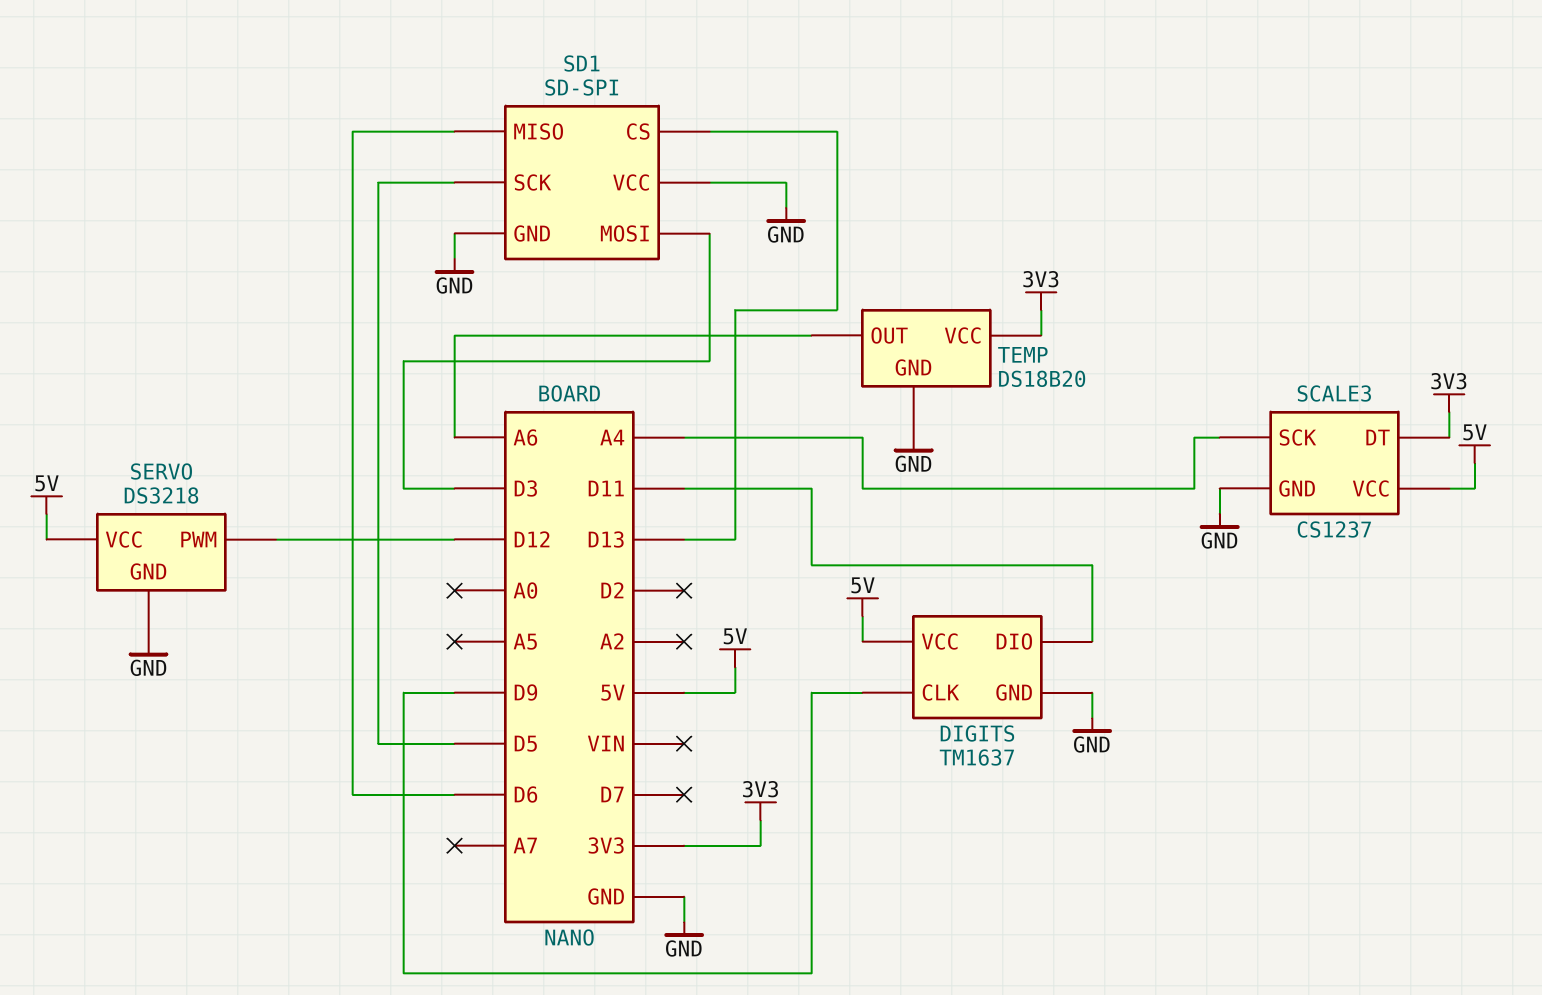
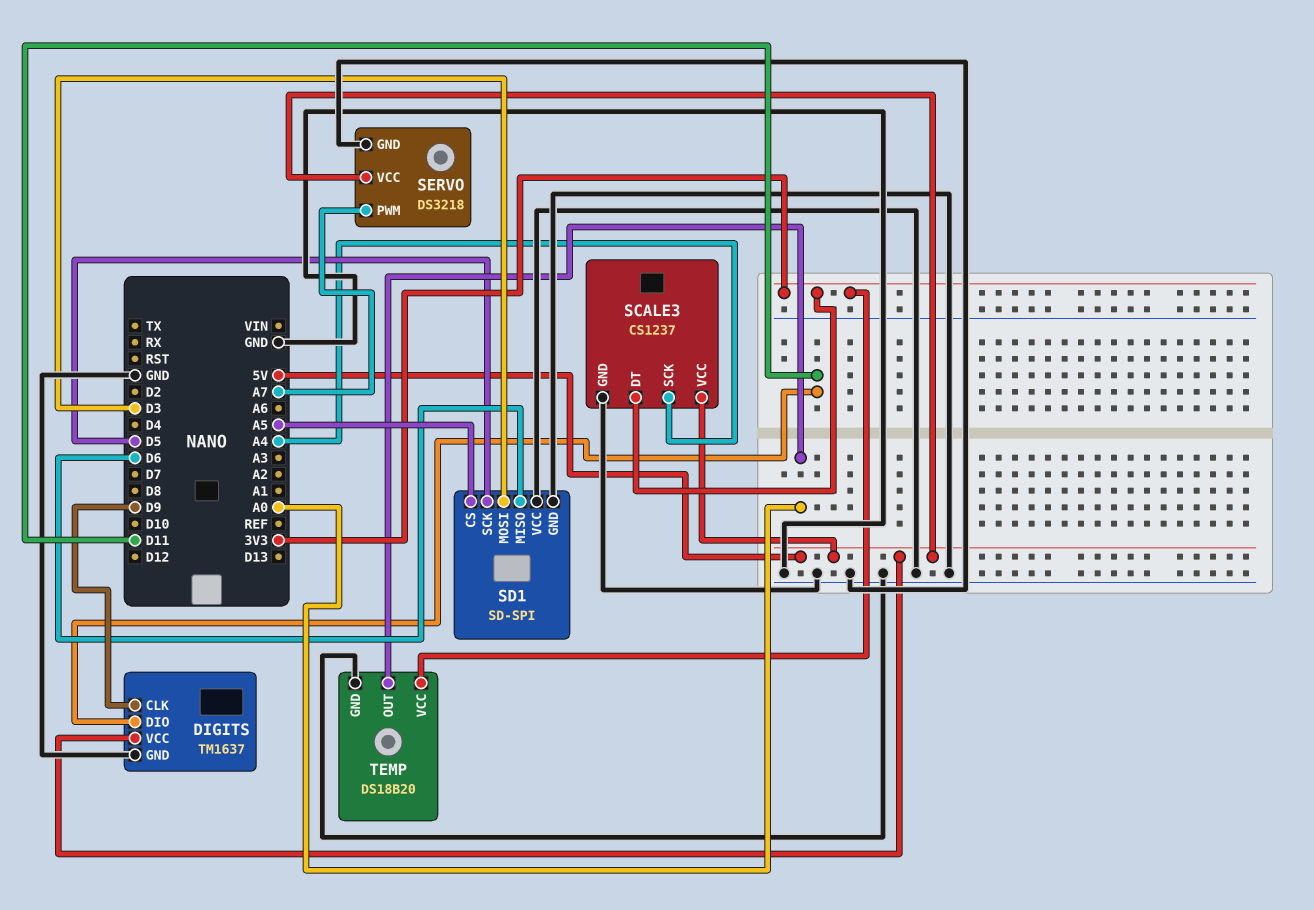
SD1 pin CS: D13 -> A5
SERVO pin PWM: D12 -> A7
TEMP pin OUT: A6 -> A0

